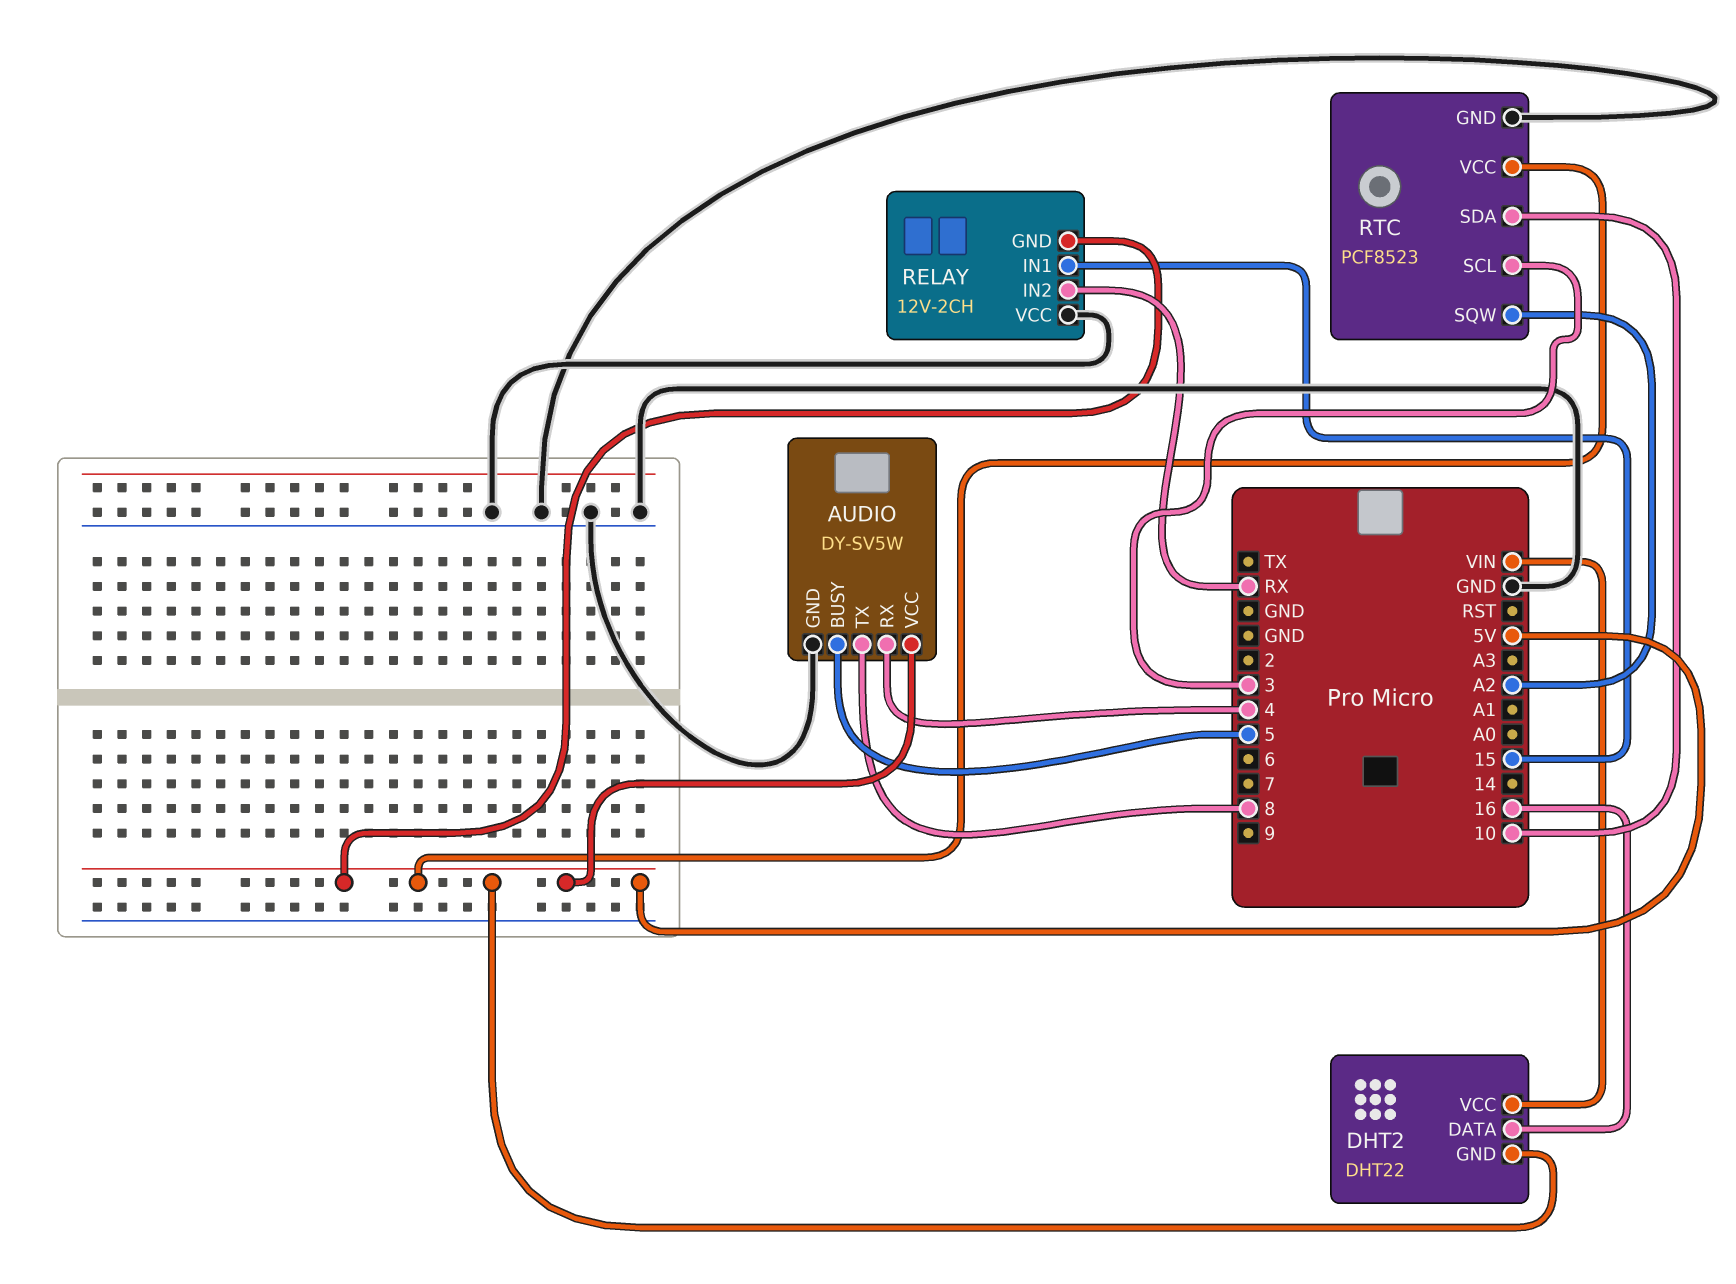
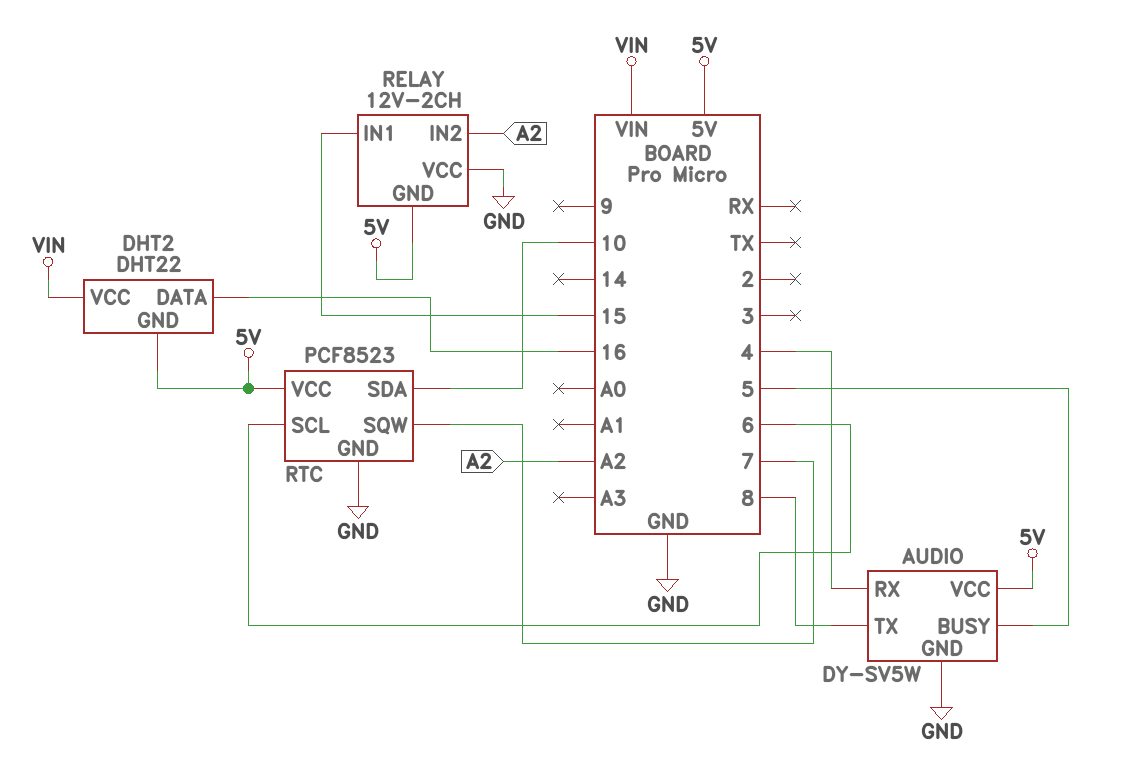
RELAY pin IN2: RX -> A2
RTC pin SCL: 3 -> 6
RTC pin SQW: A2 -> 7

